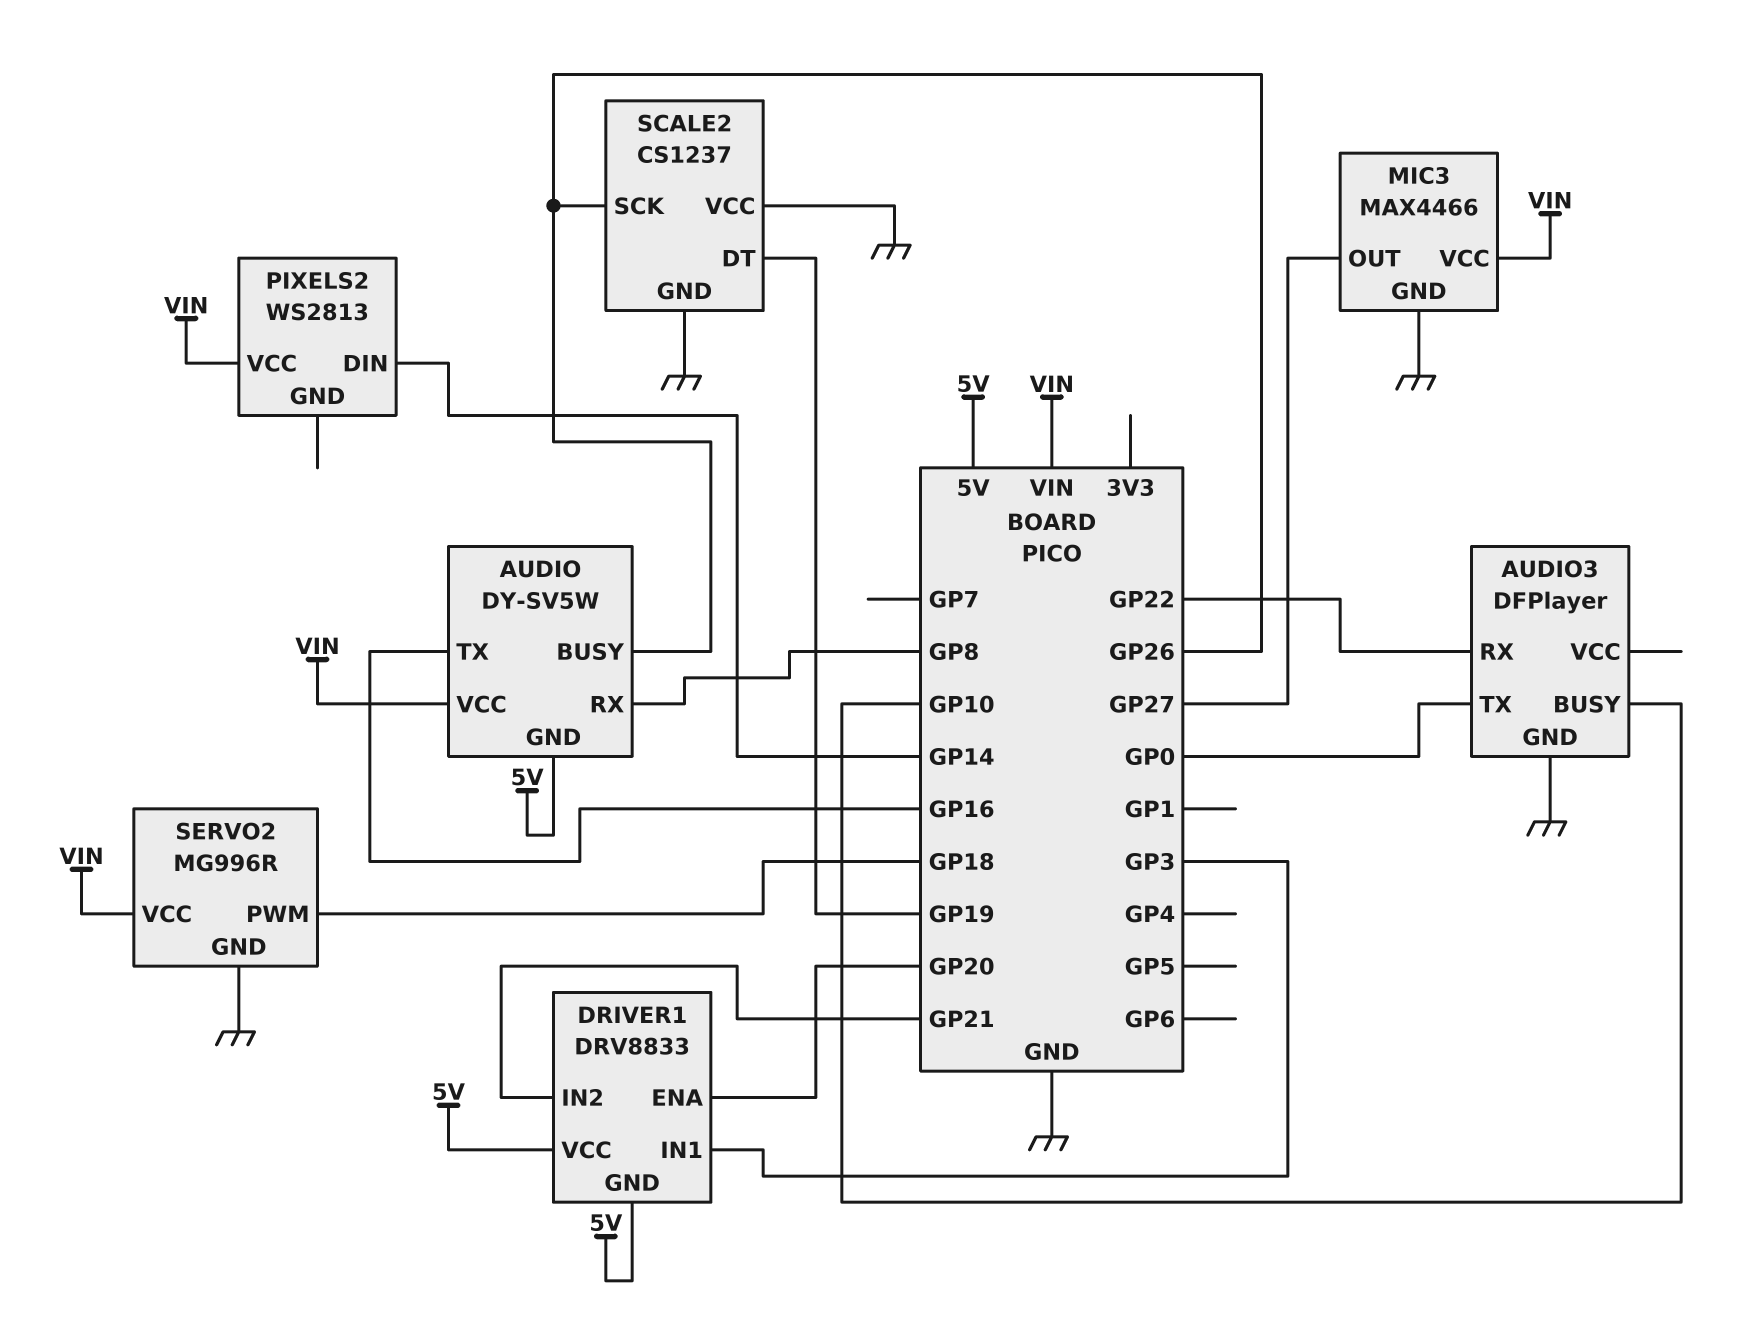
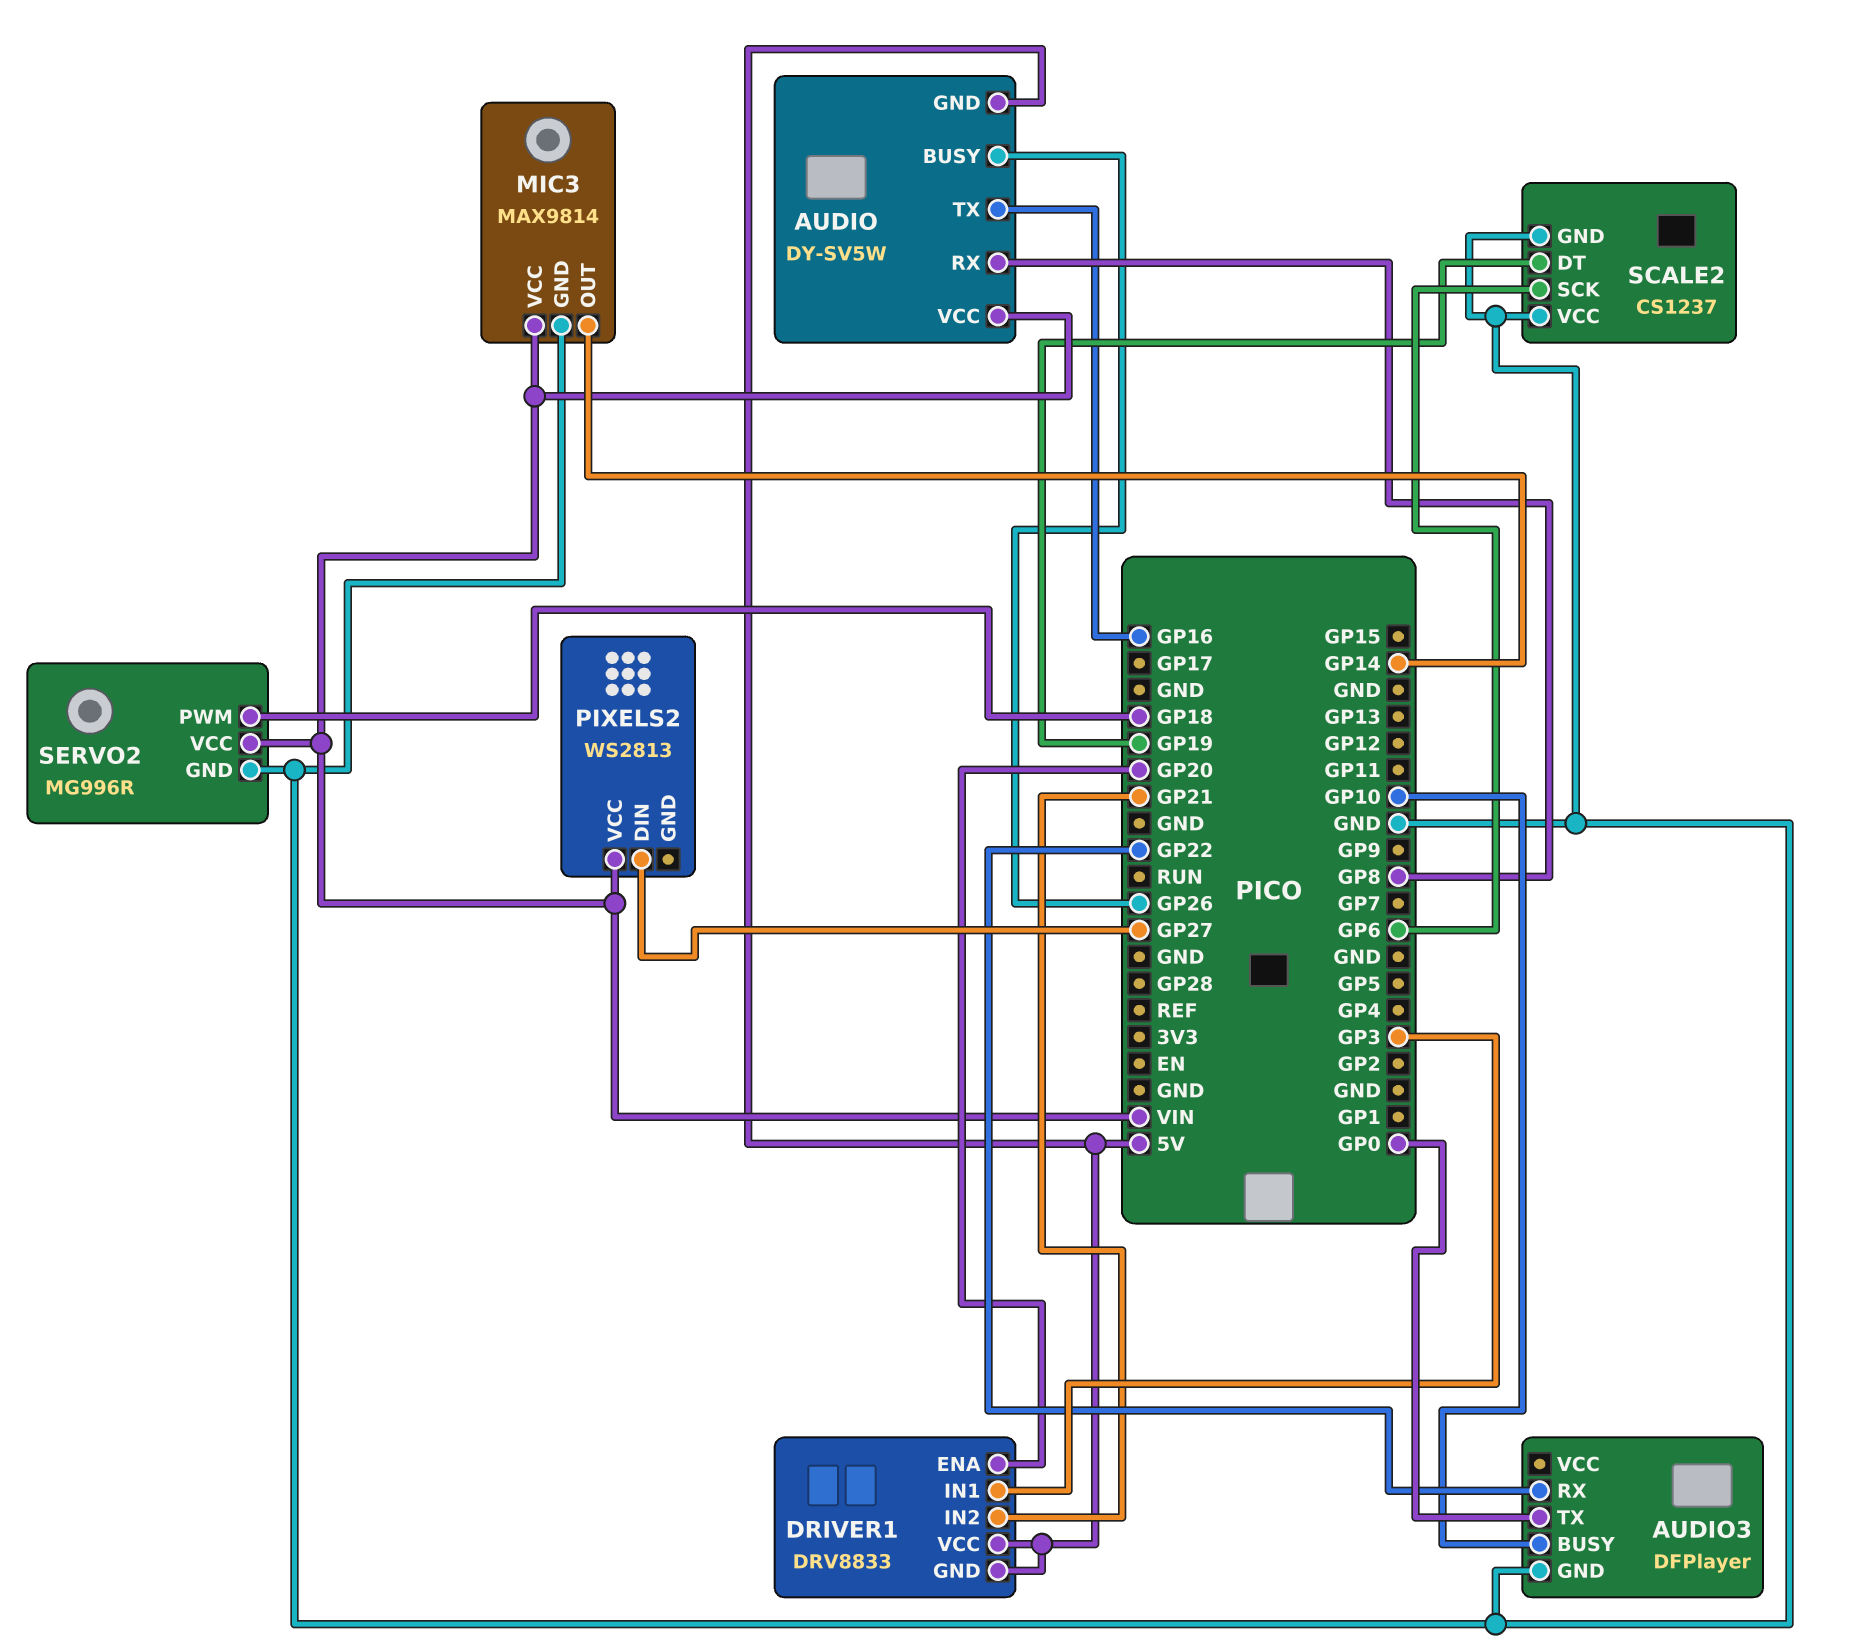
MIC3: MAX4466 -> MAX9814
MIC3 pin OUT: GP27 -> GP14
PIXELS2 pin DIN: GP14 -> GP27
SCALE2 pin SCK: GP26 -> GP6

